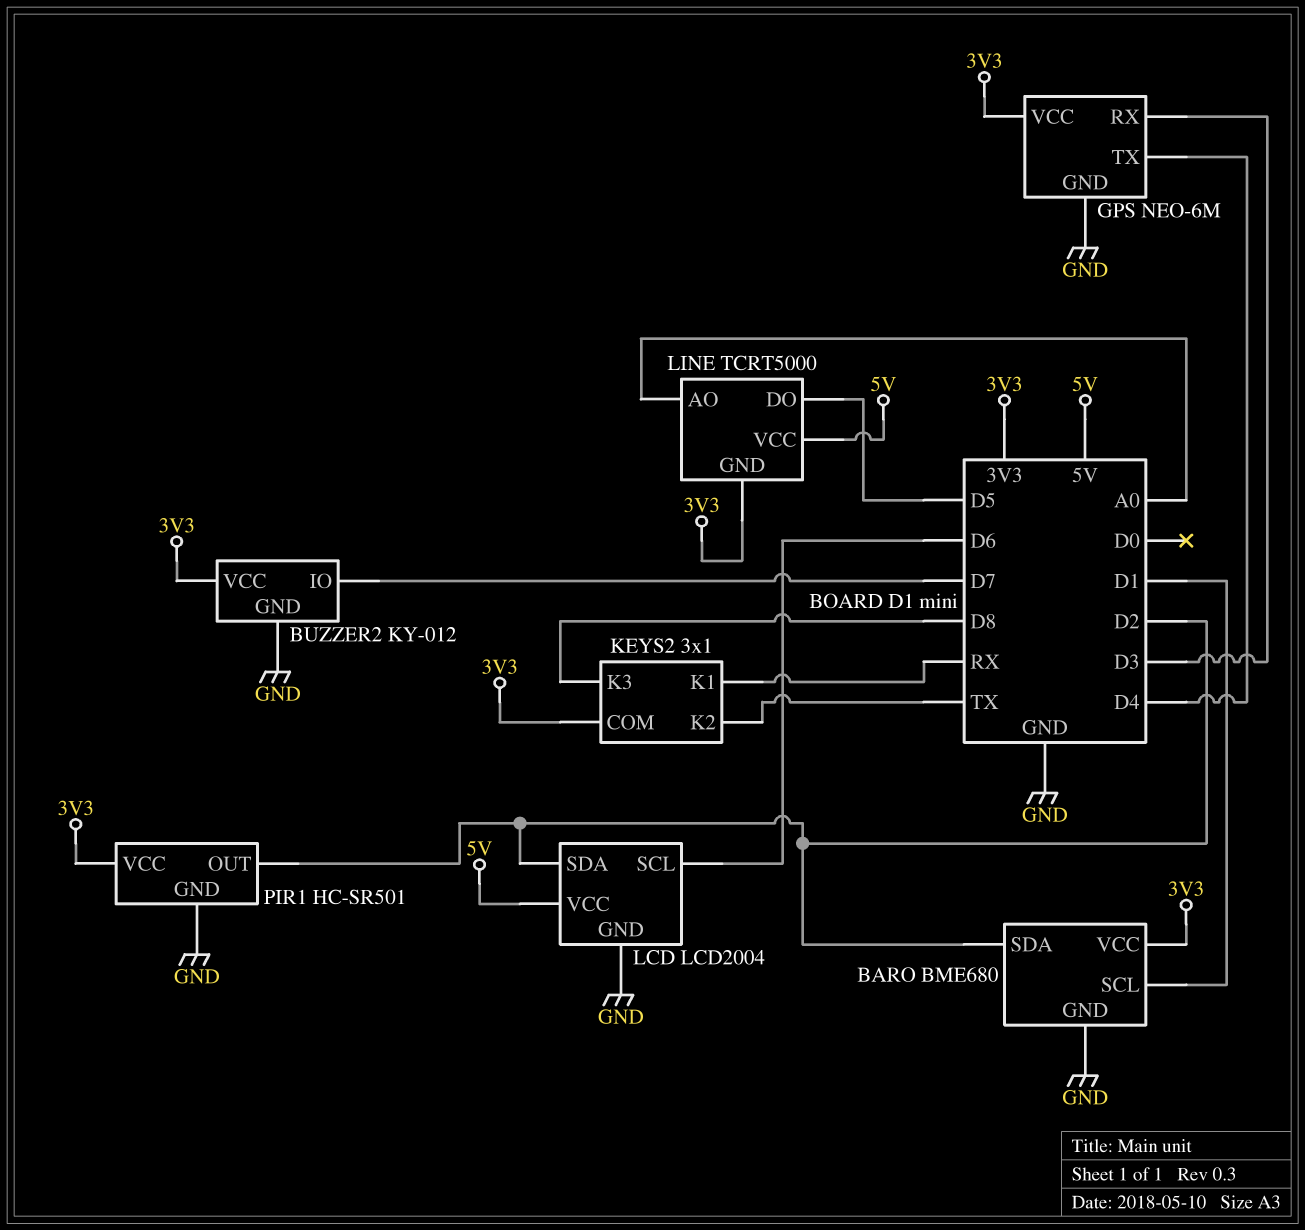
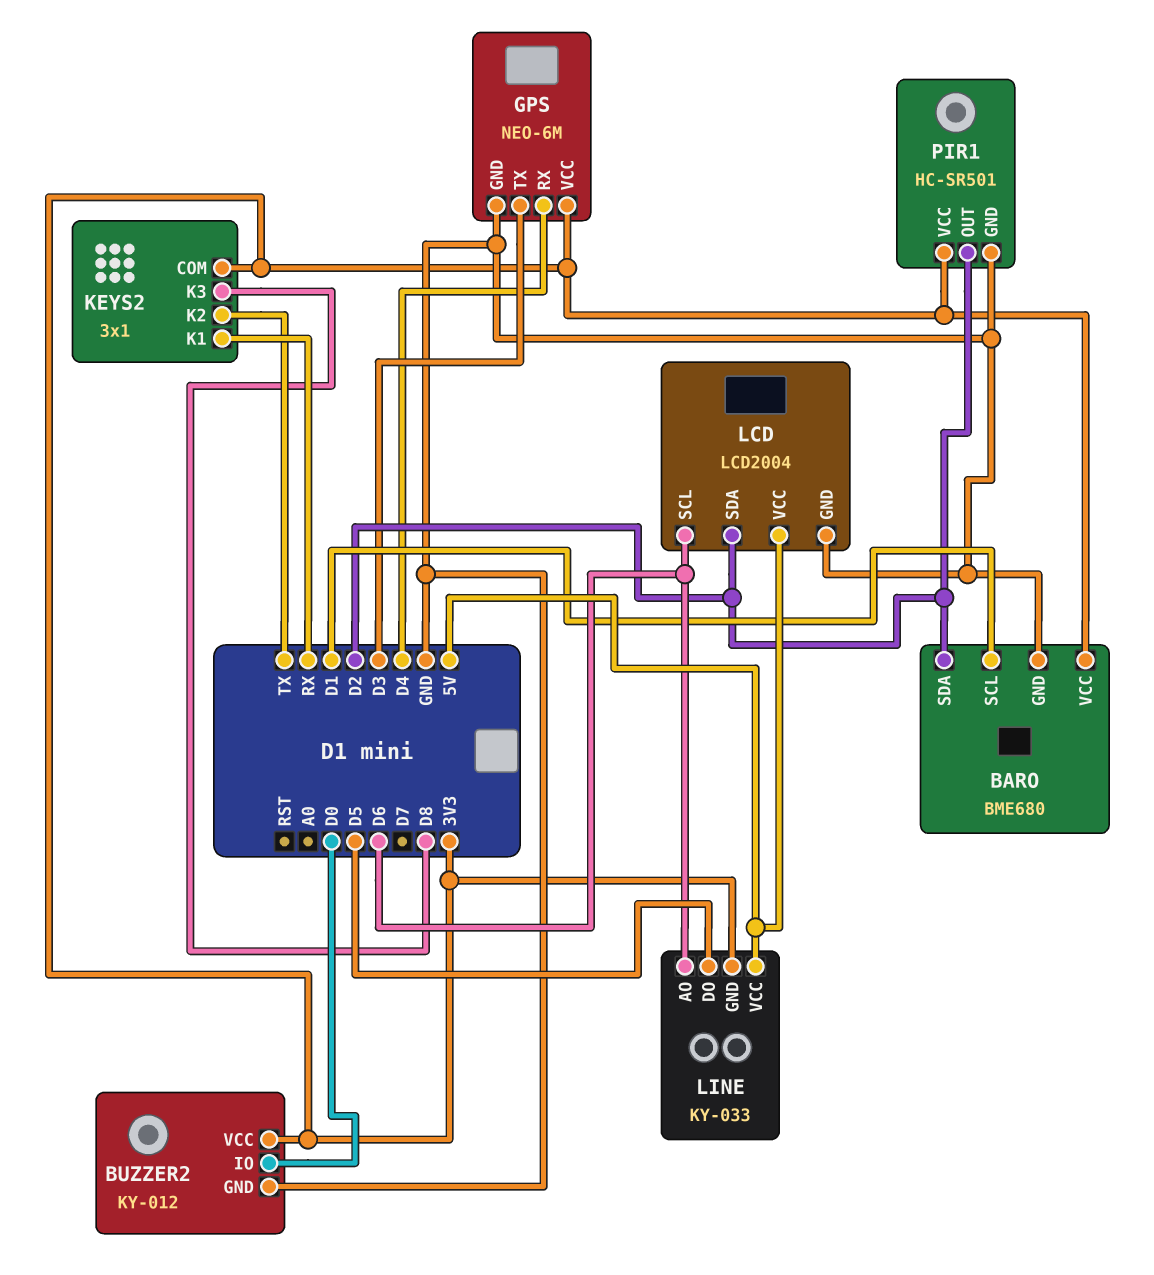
BUZZER2 pin IO: D7 -> D0
GPS pin RX: D3 -> D4
GPS pin TX: D4 -> D3
LINE: TCRT5000 -> KY-033
LINE pin AO: A0 -> D6

